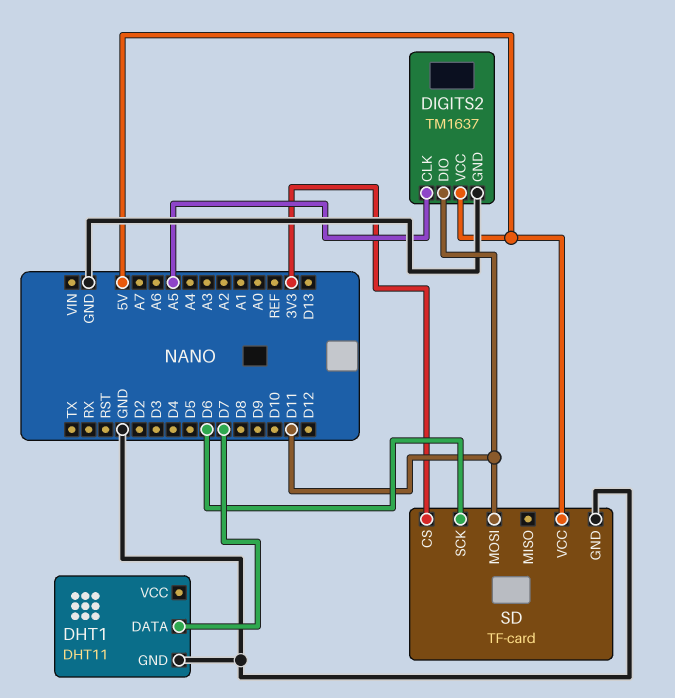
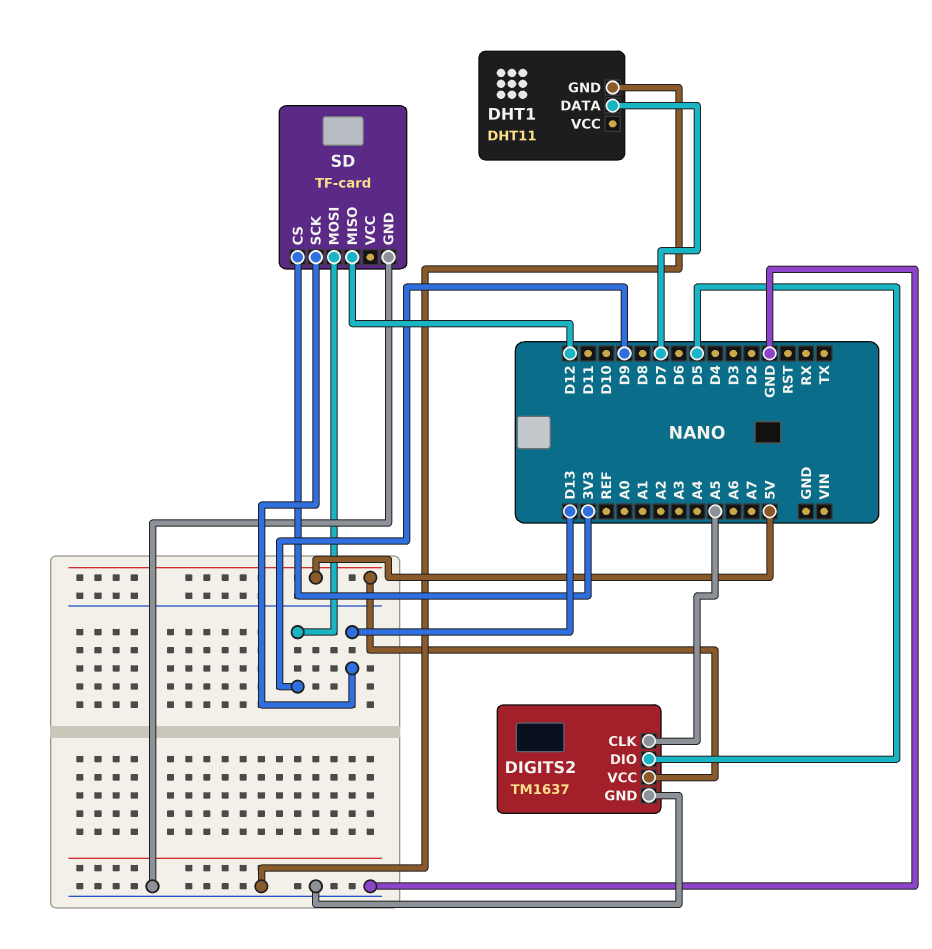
DIGITS2 pin DIO: D11 -> D5
SD pin MISO: none -> D12
SD pin MOSI: D11 -> D9
SD pin SCK: D6 -> D13
SD pin VCC: 5V -> none

